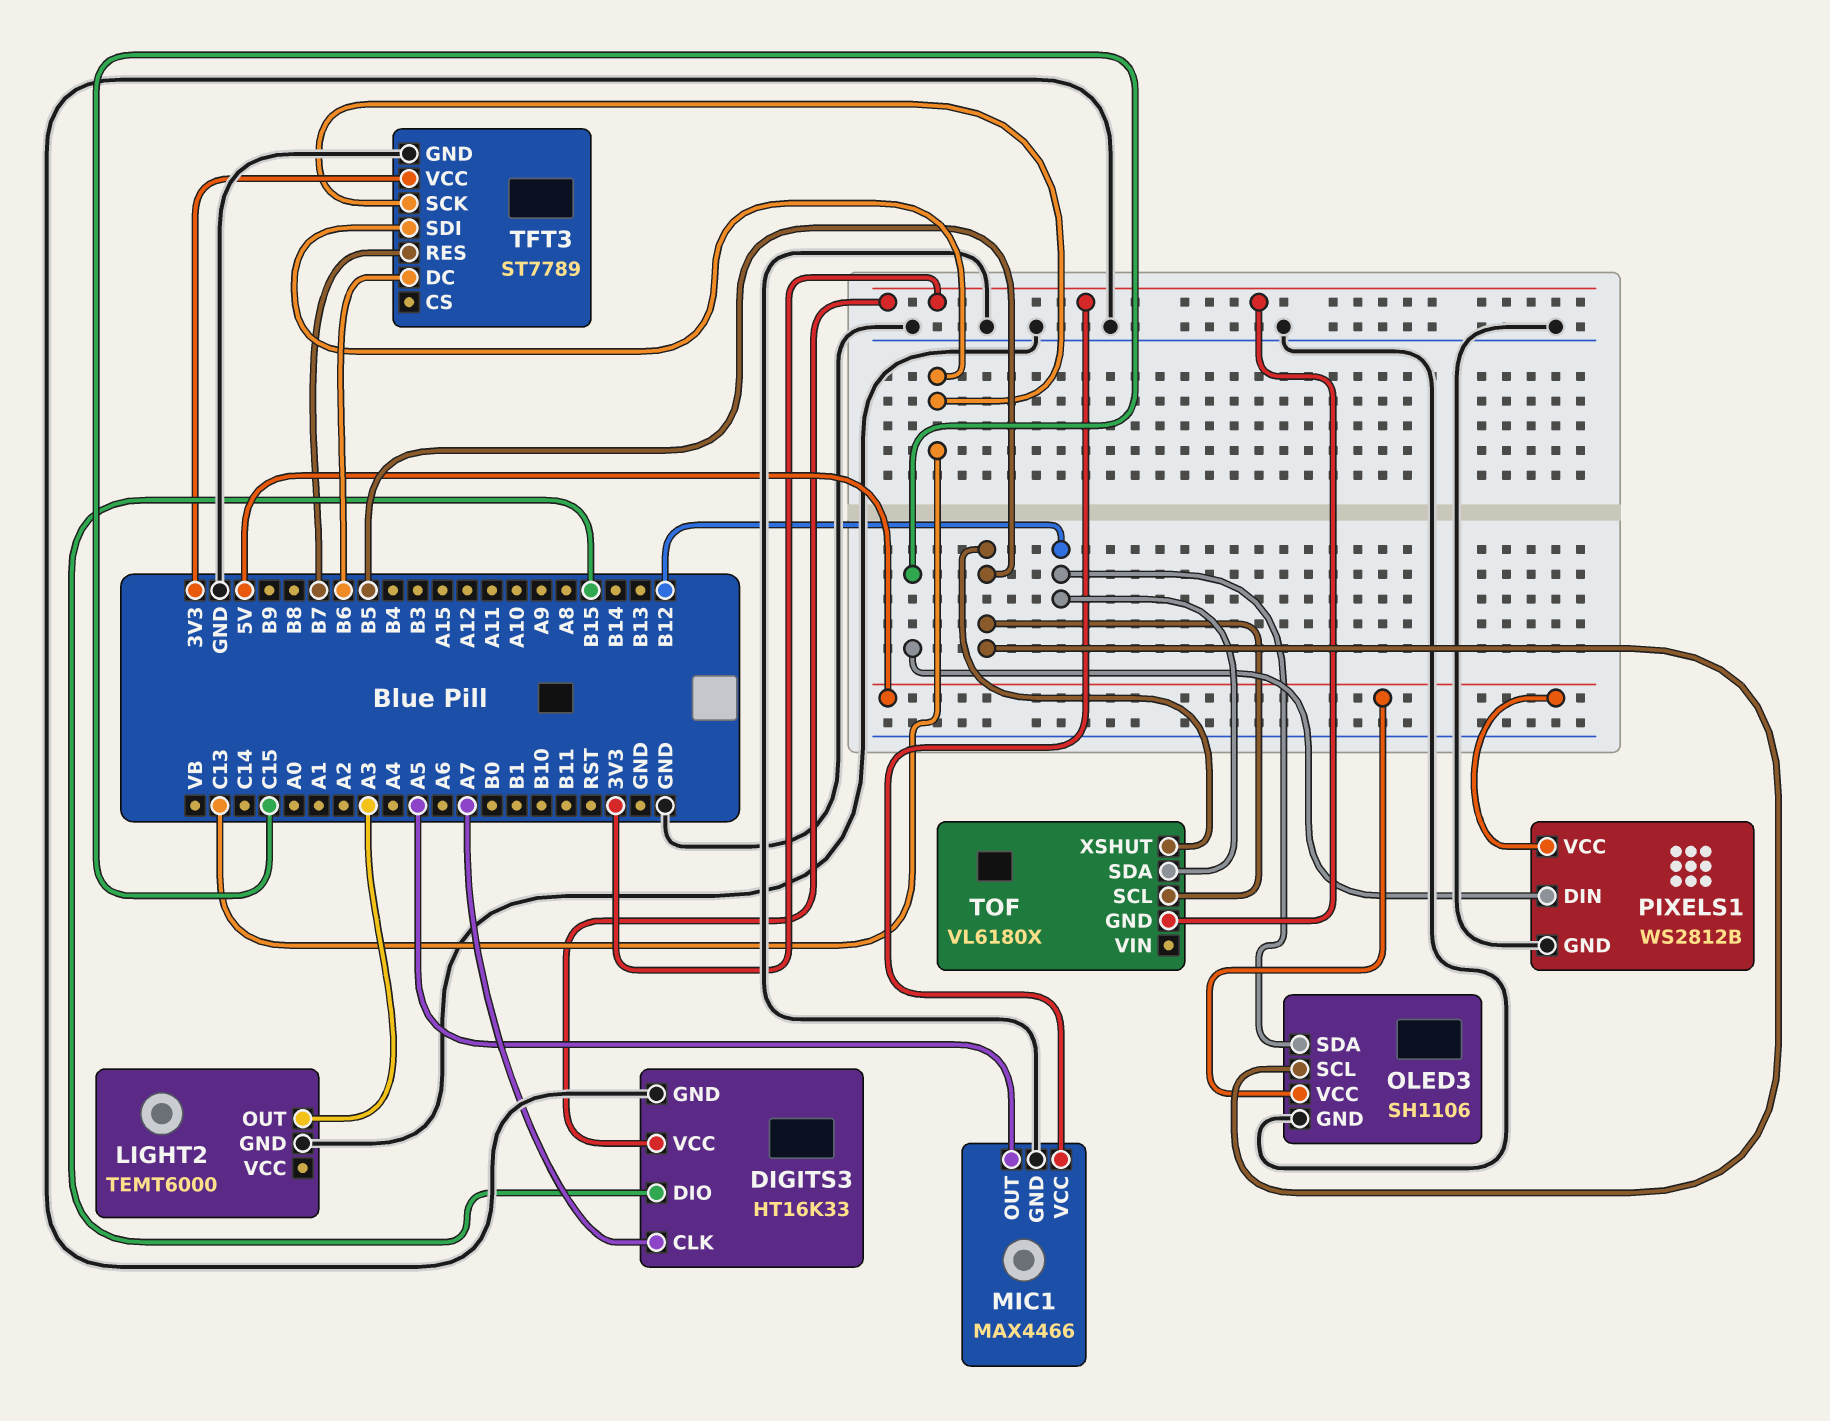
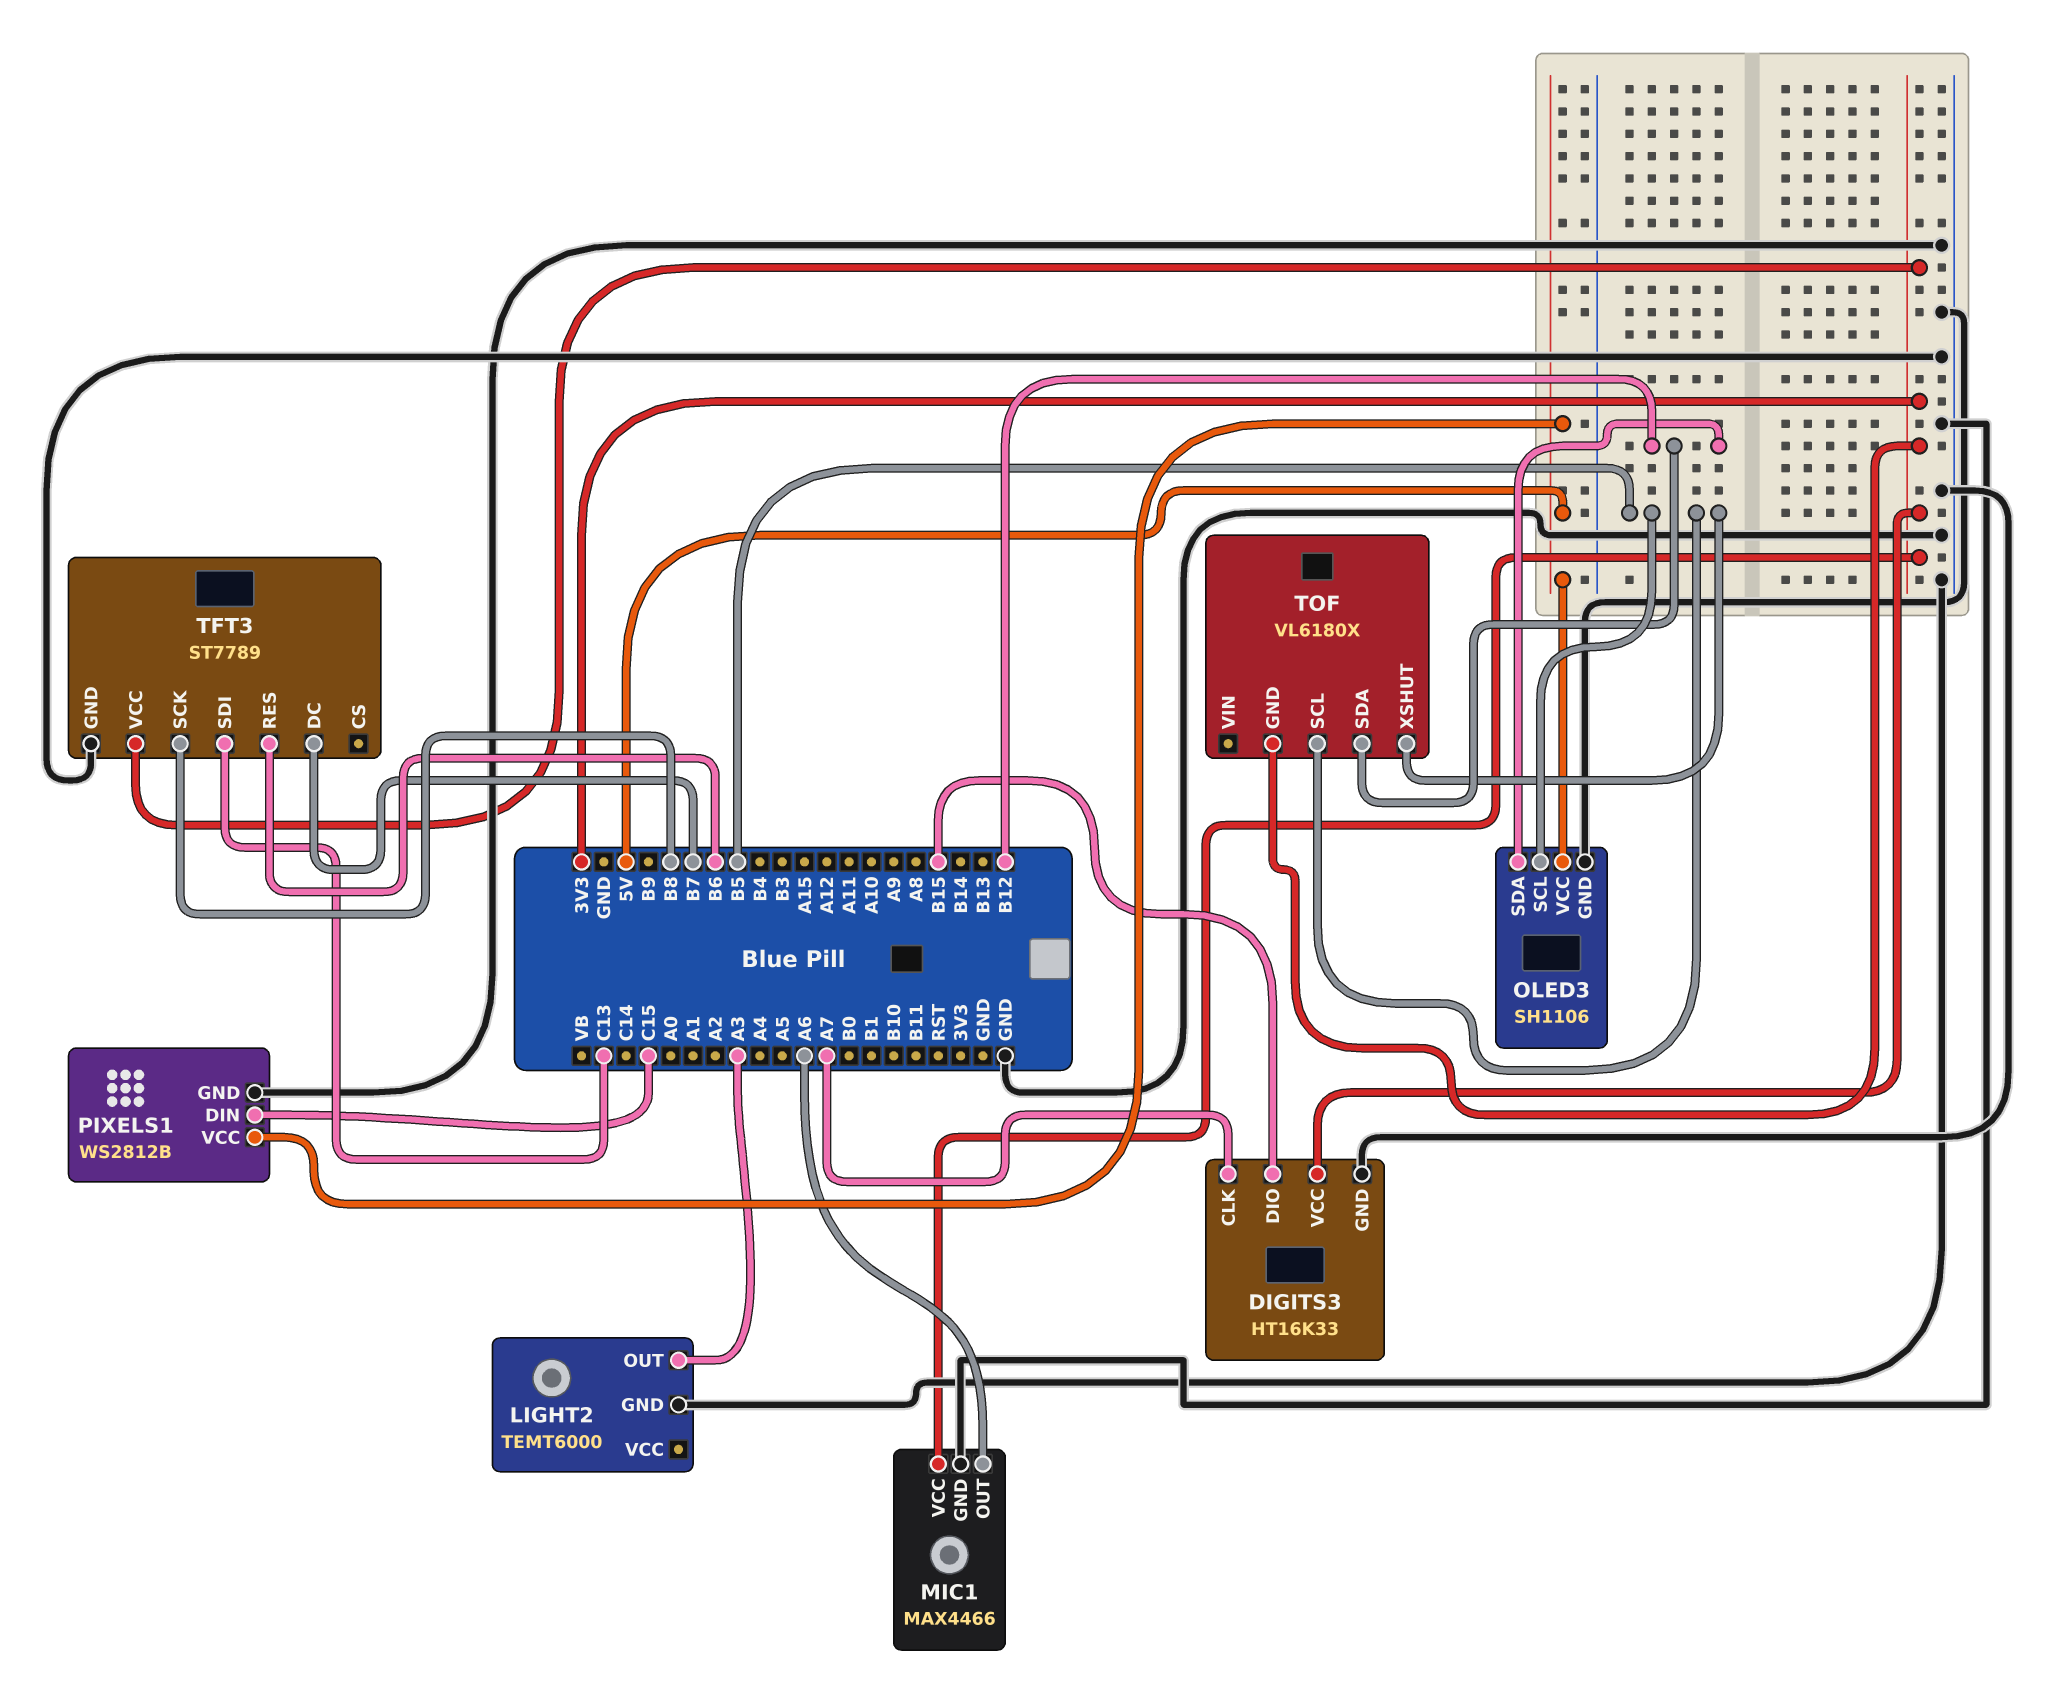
MIC1 pin OUT: A5 -> A6
TFT3 pin DC: B6 -> B7
TFT3 pin RES: B7 -> B6
TFT3 pin SCK: C13 -> B8

